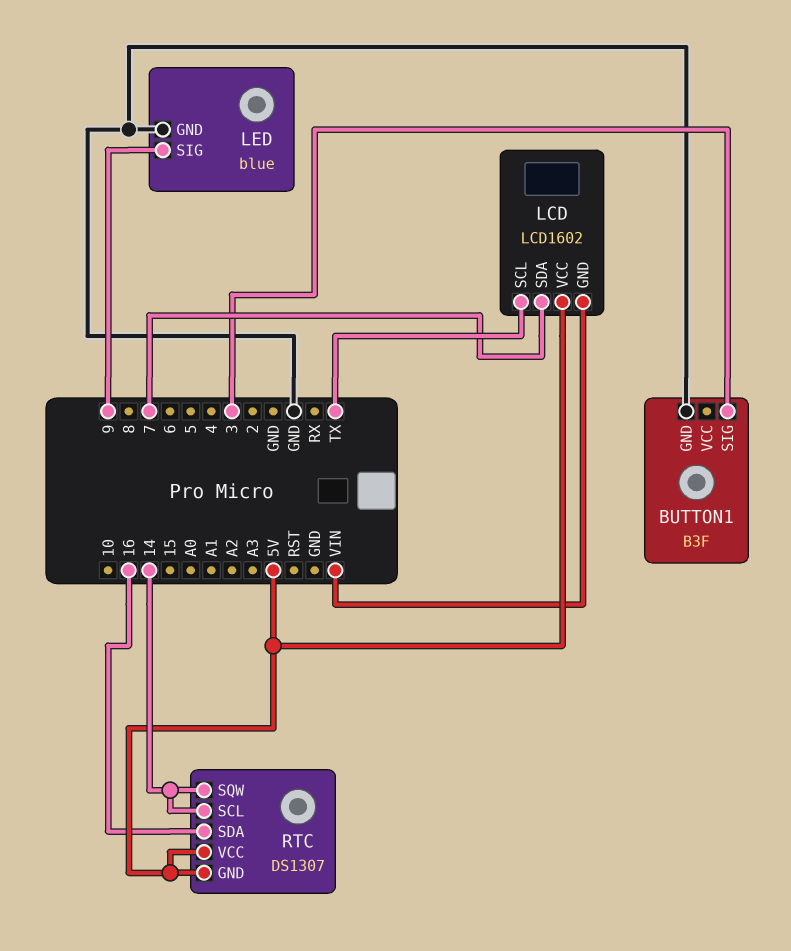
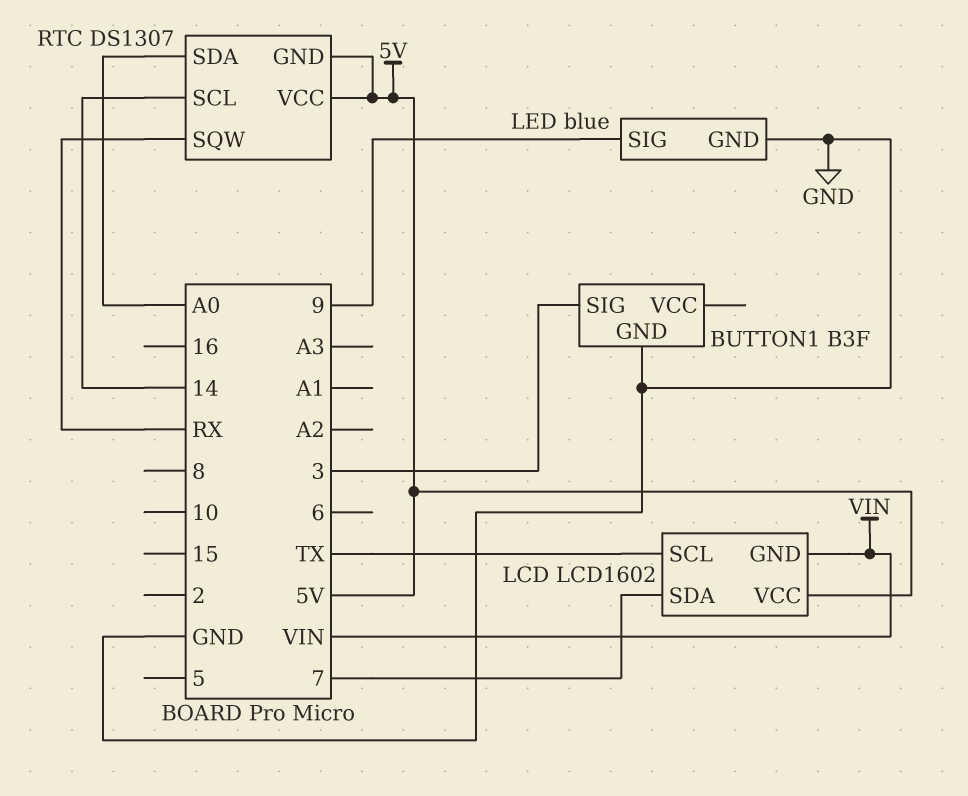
RTC pin SDA: 16 -> A0
RTC pin SQW: 14 -> RX

